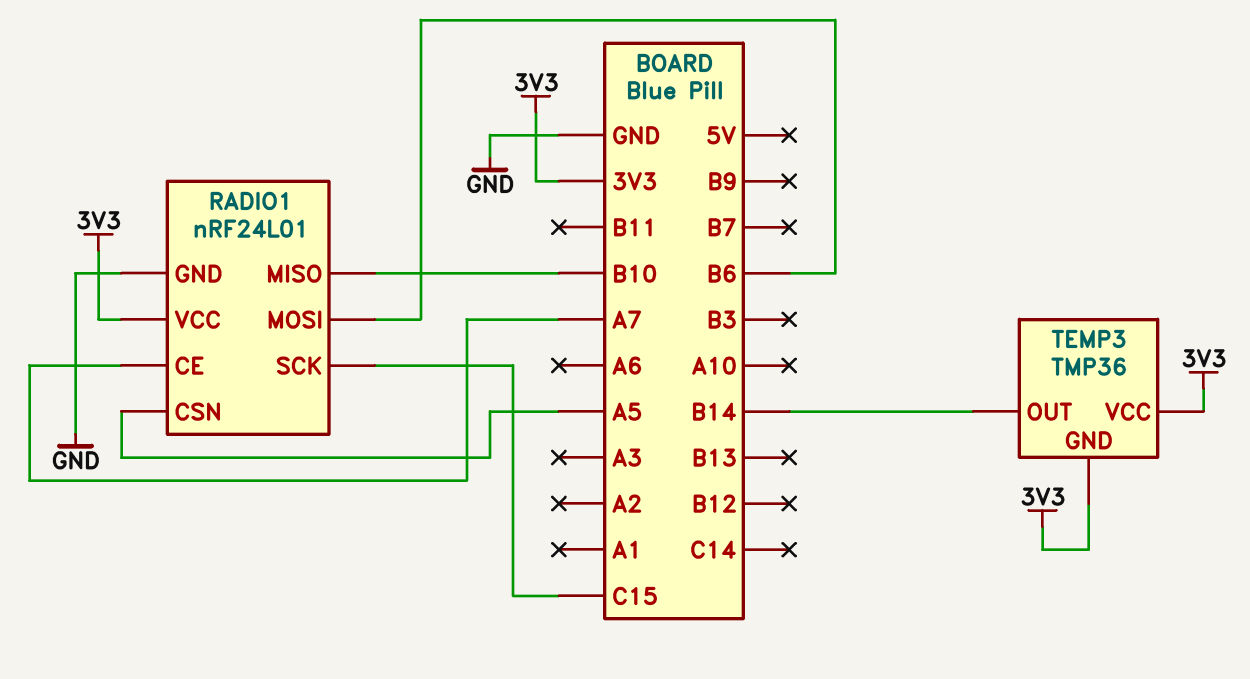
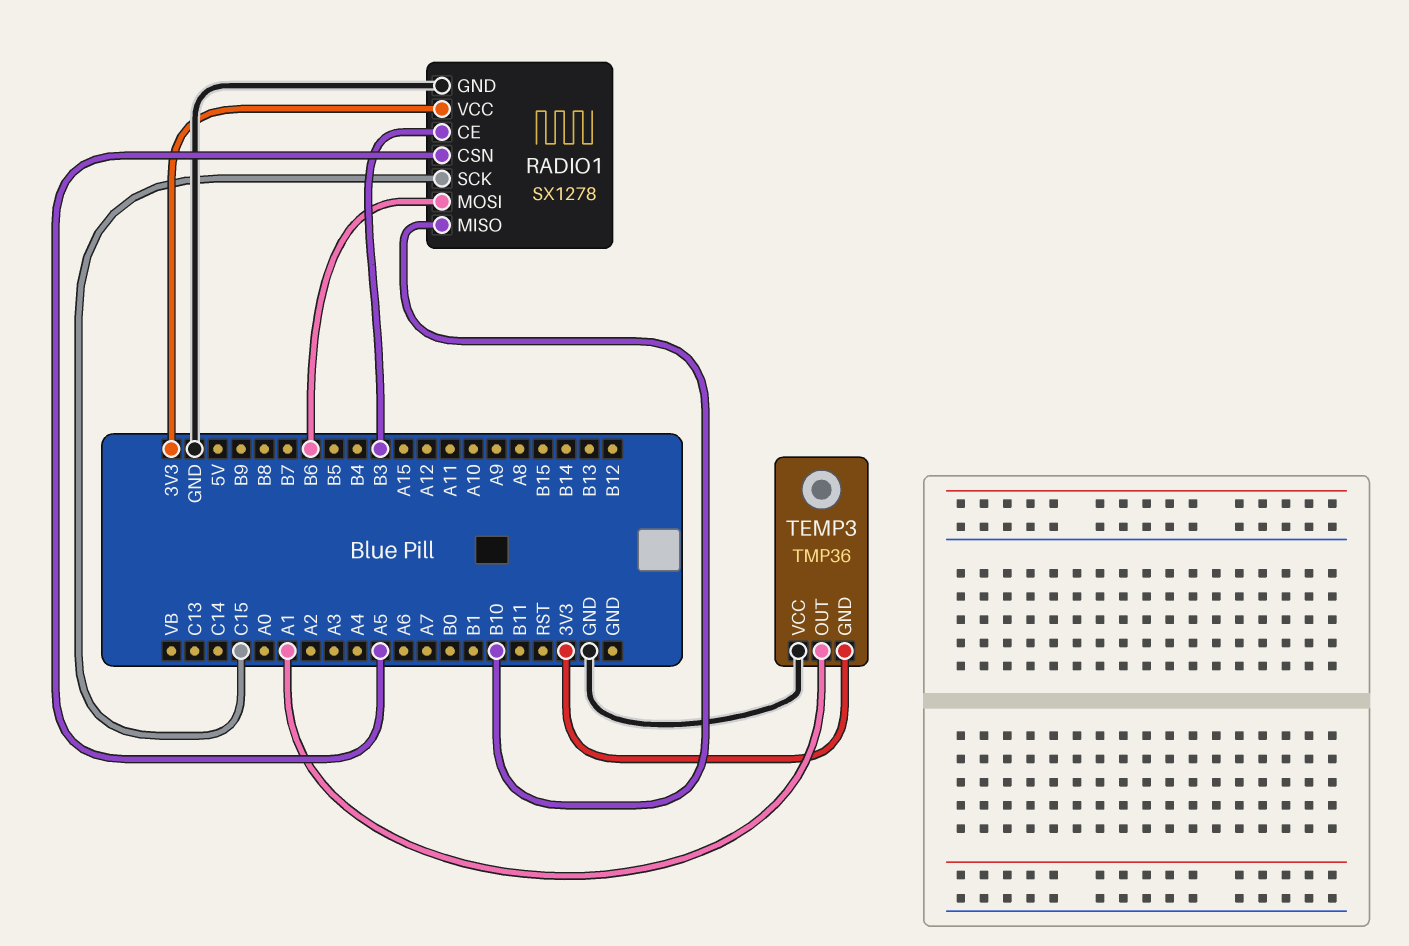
RADIO1: nRF24L01 -> SX1278
RADIO1 pin CE: A7 -> B3
TEMP3 pin OUT: B14 -> A1
TEMP3 pin VCC: 3V3 -> GND

